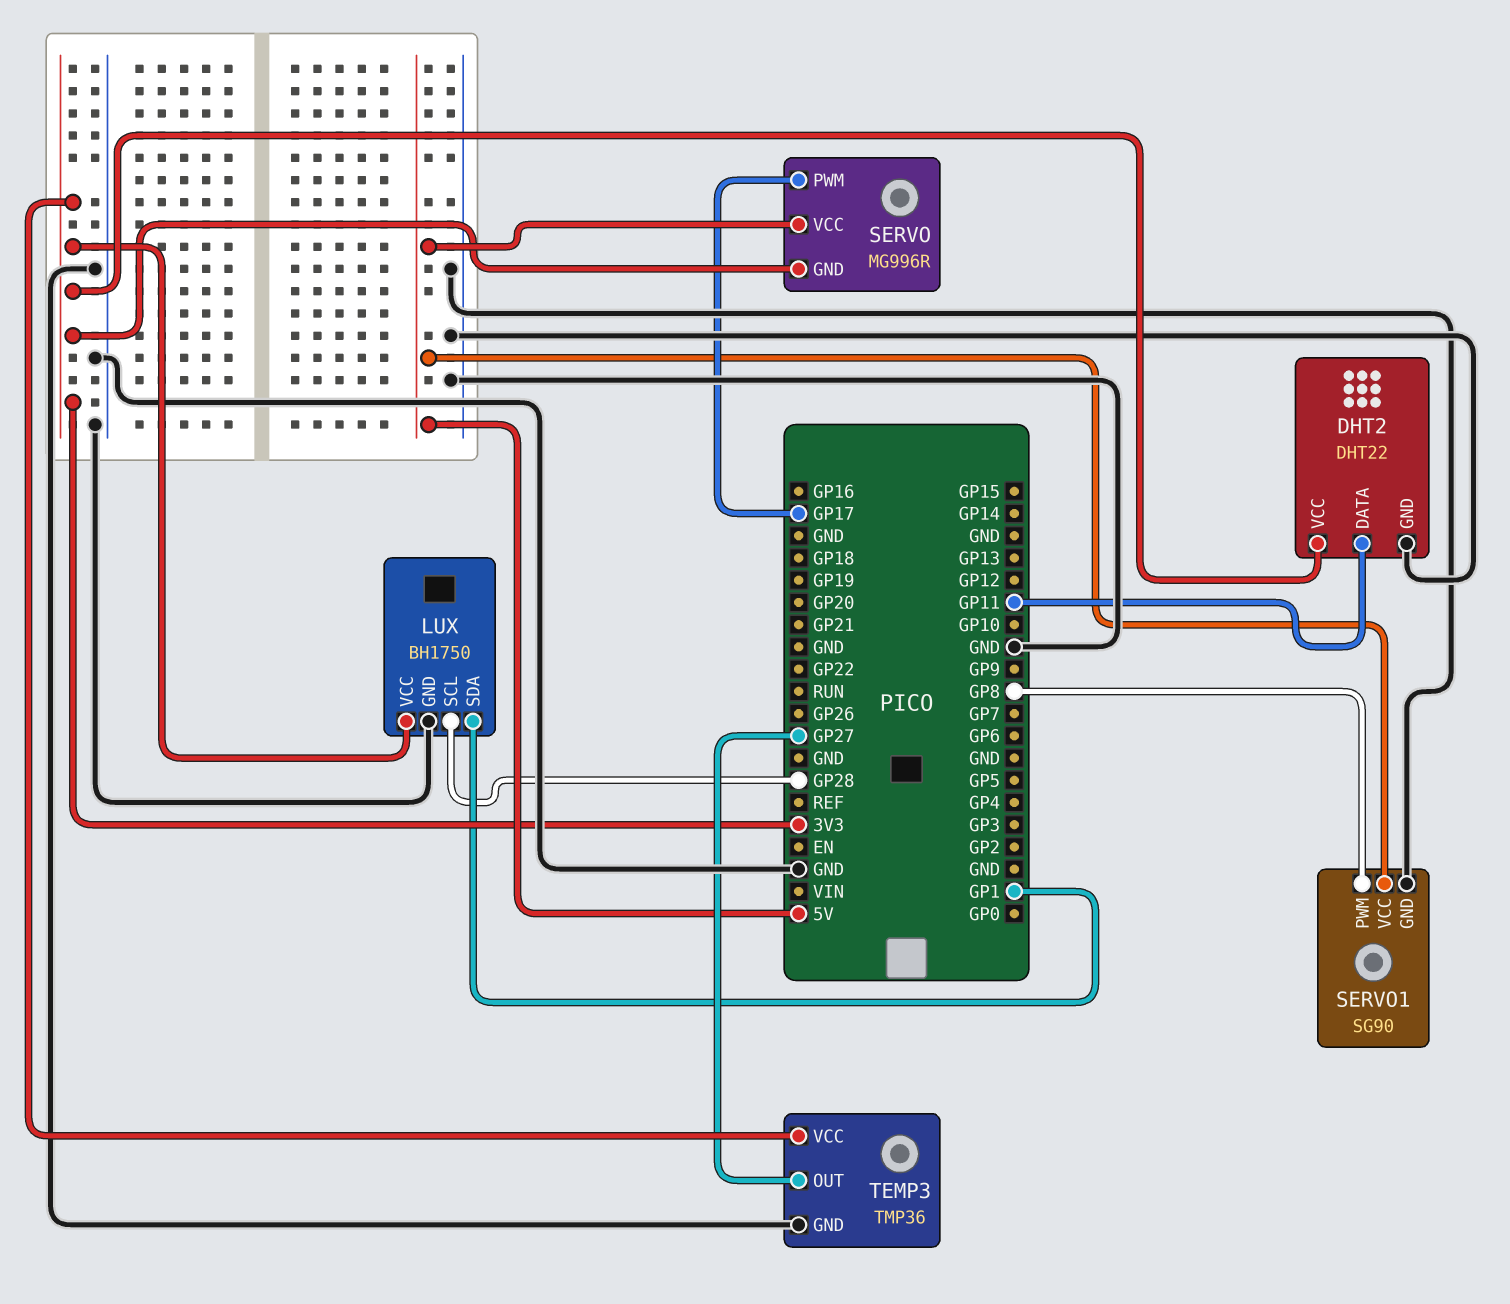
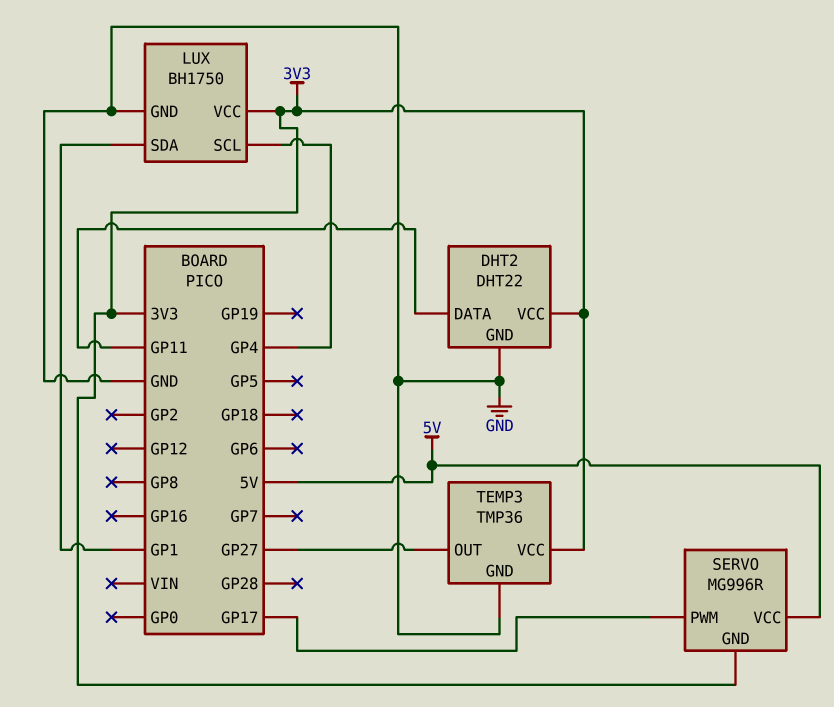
LUX pin SCL: GP28 -> GP4
SERVO1: SG90 -> none
SERVO1 pin GND: GND -> none
SERVO1 pin PWM: GP8 -> none
SERVO1 pin VCC: 5V -> none

